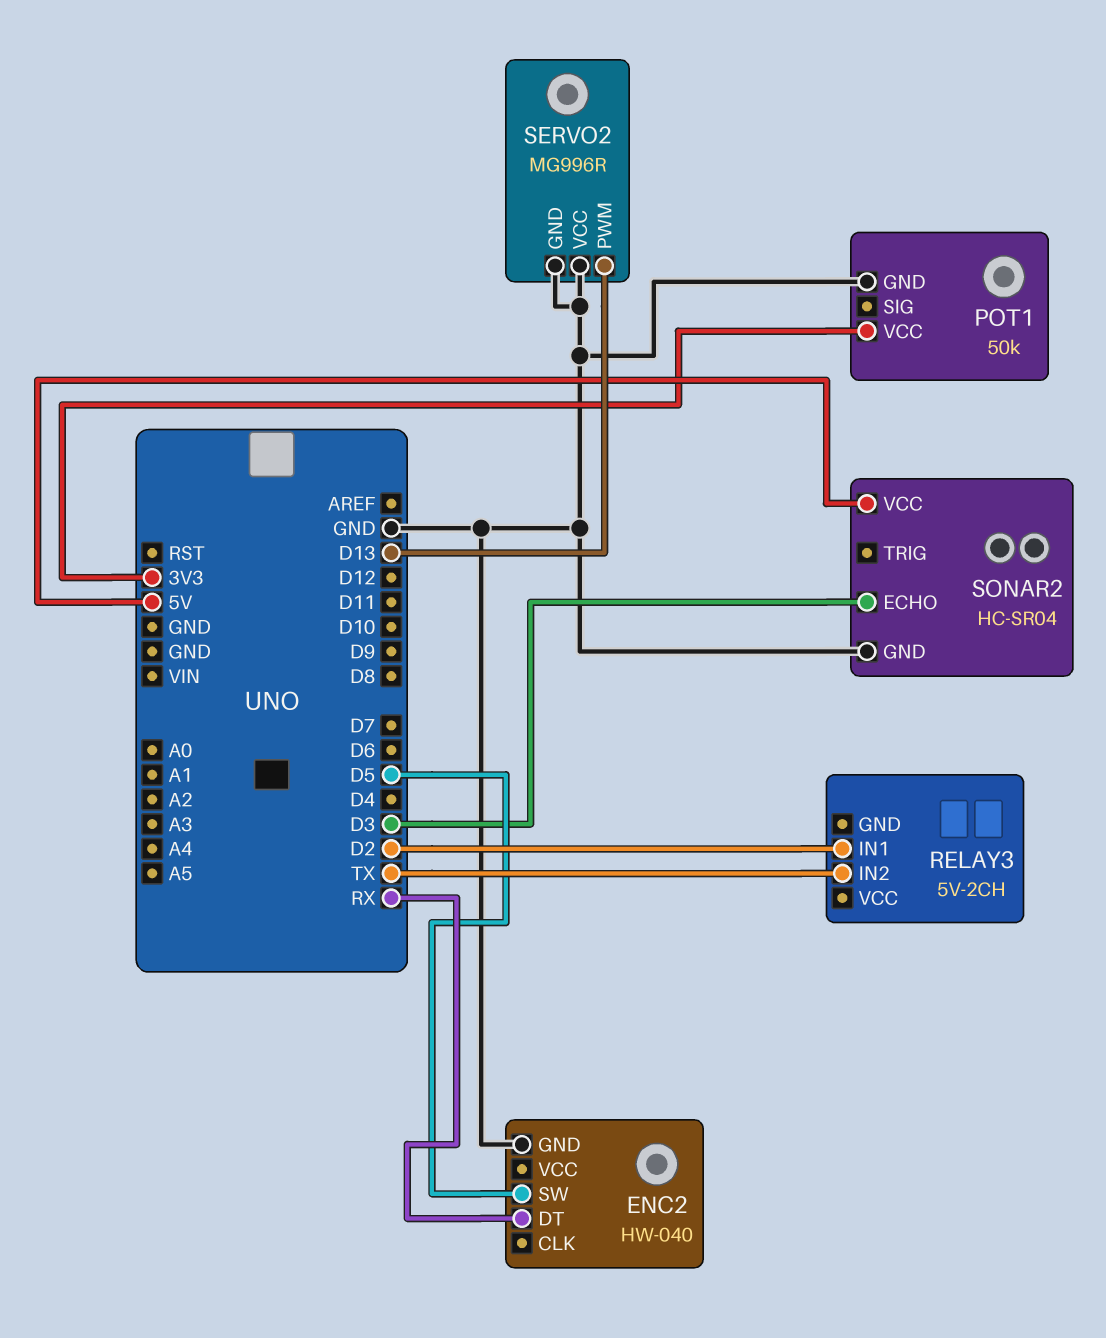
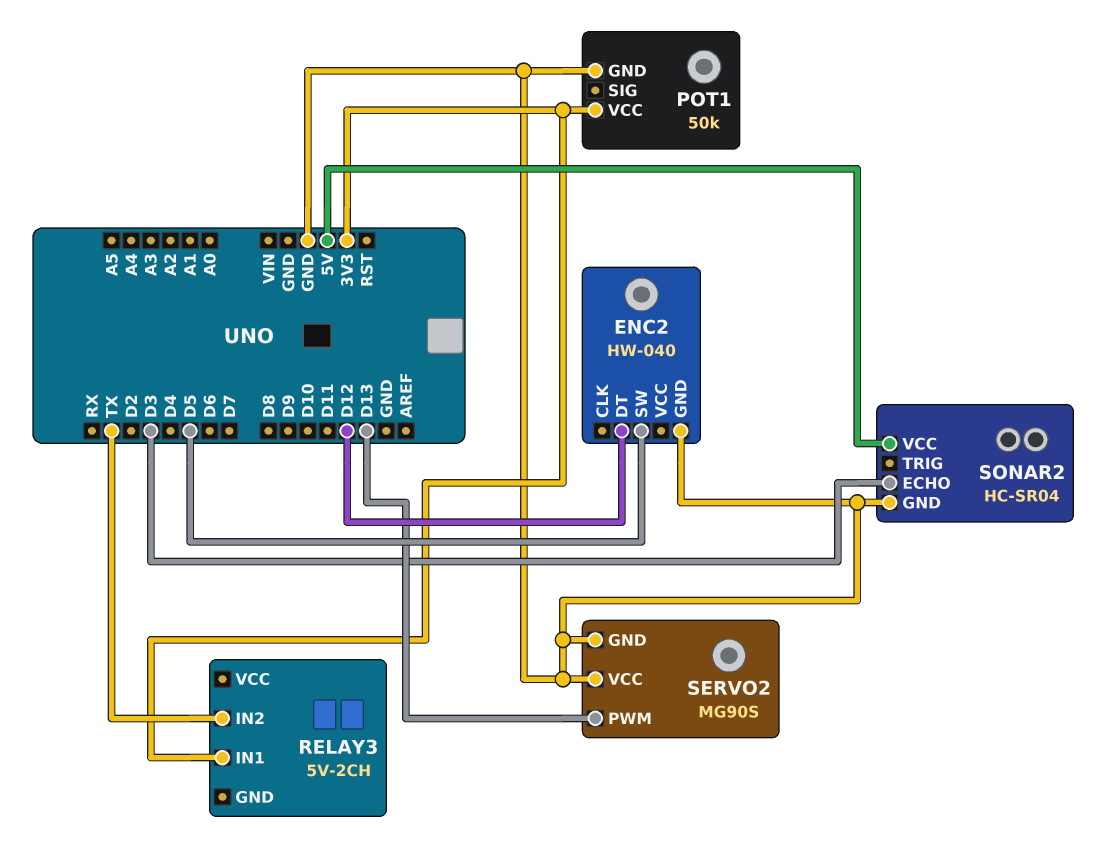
ENC2 pin DT: RX -> D12
RELAY3 pin IN1: D2 -> 3V3
SERVO2: MG996R -> MG90S

